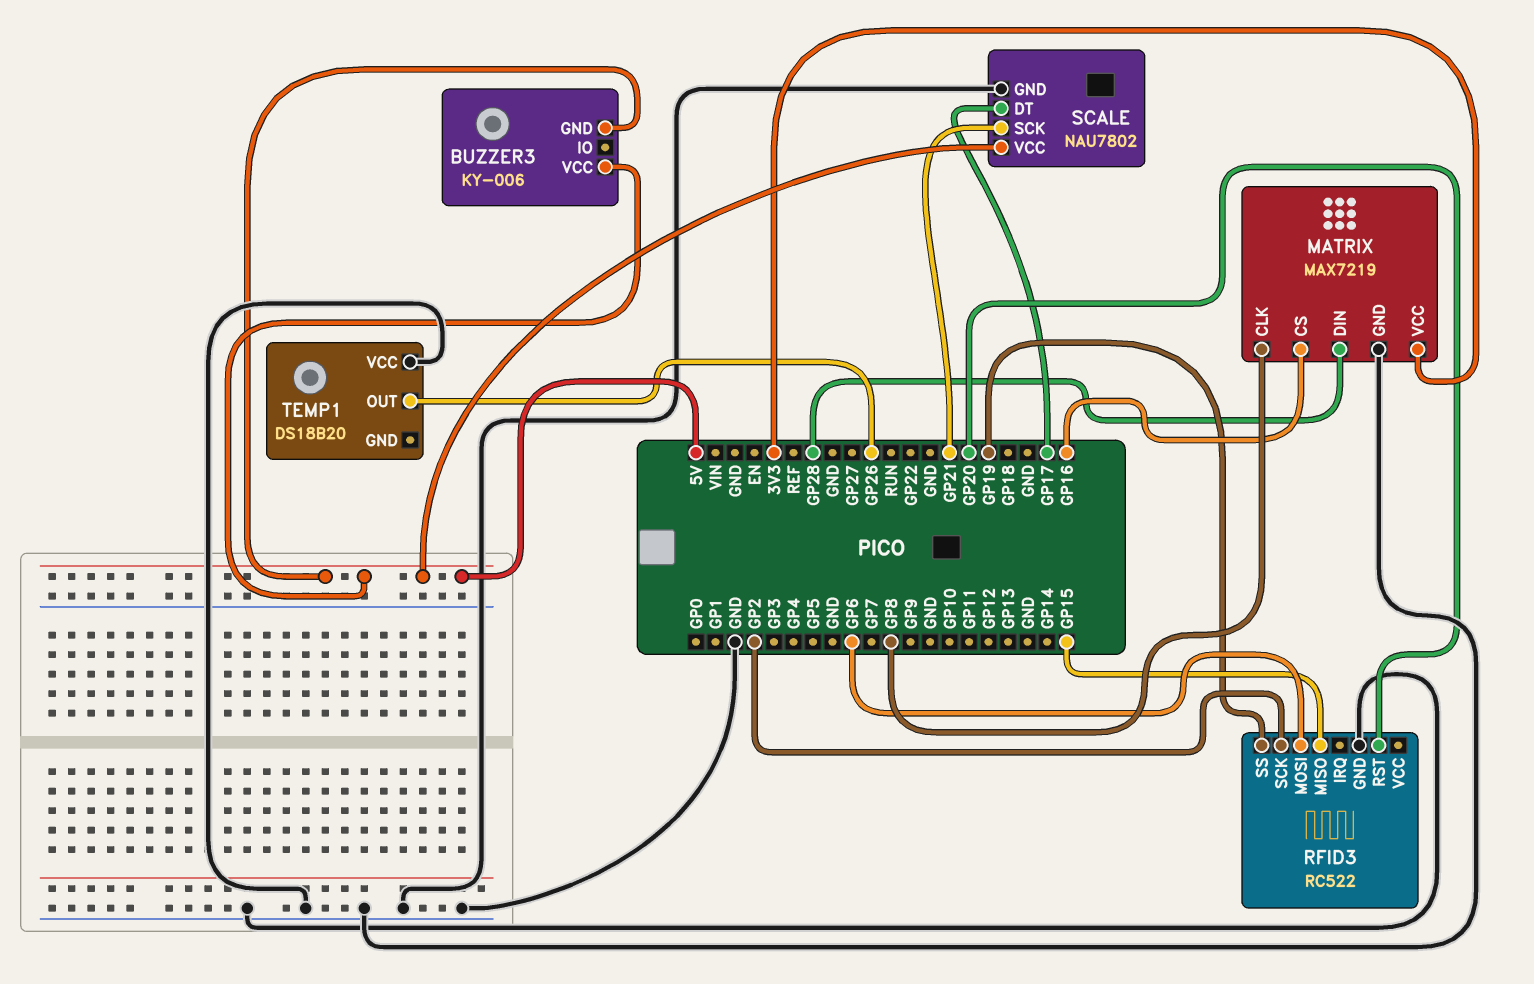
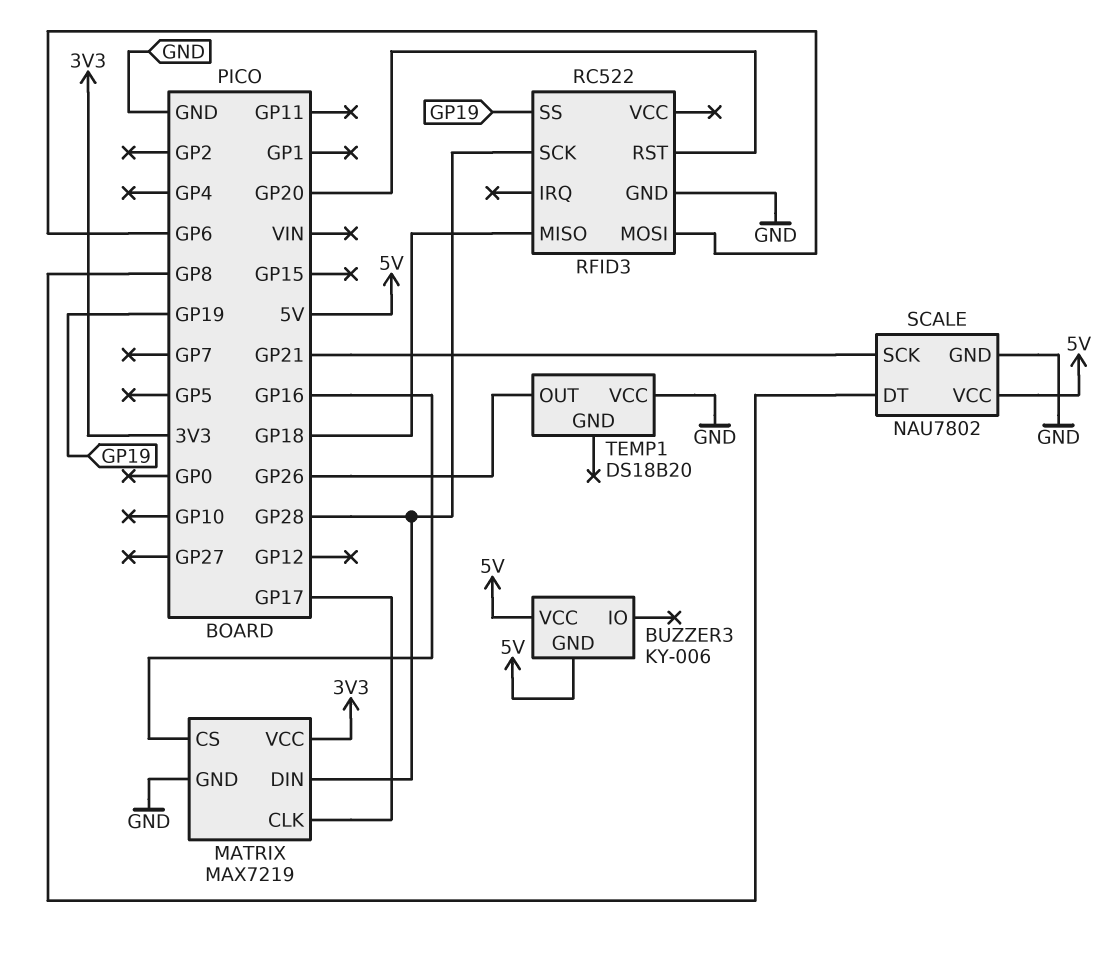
MATRIX pin CLK: GP8 -> GP17
RFID3 pin MISO: GP15 -> GP18
RFID3 pin SCK: GP2 -> GP28
SCALE pin DT: GP17 -> GP8

